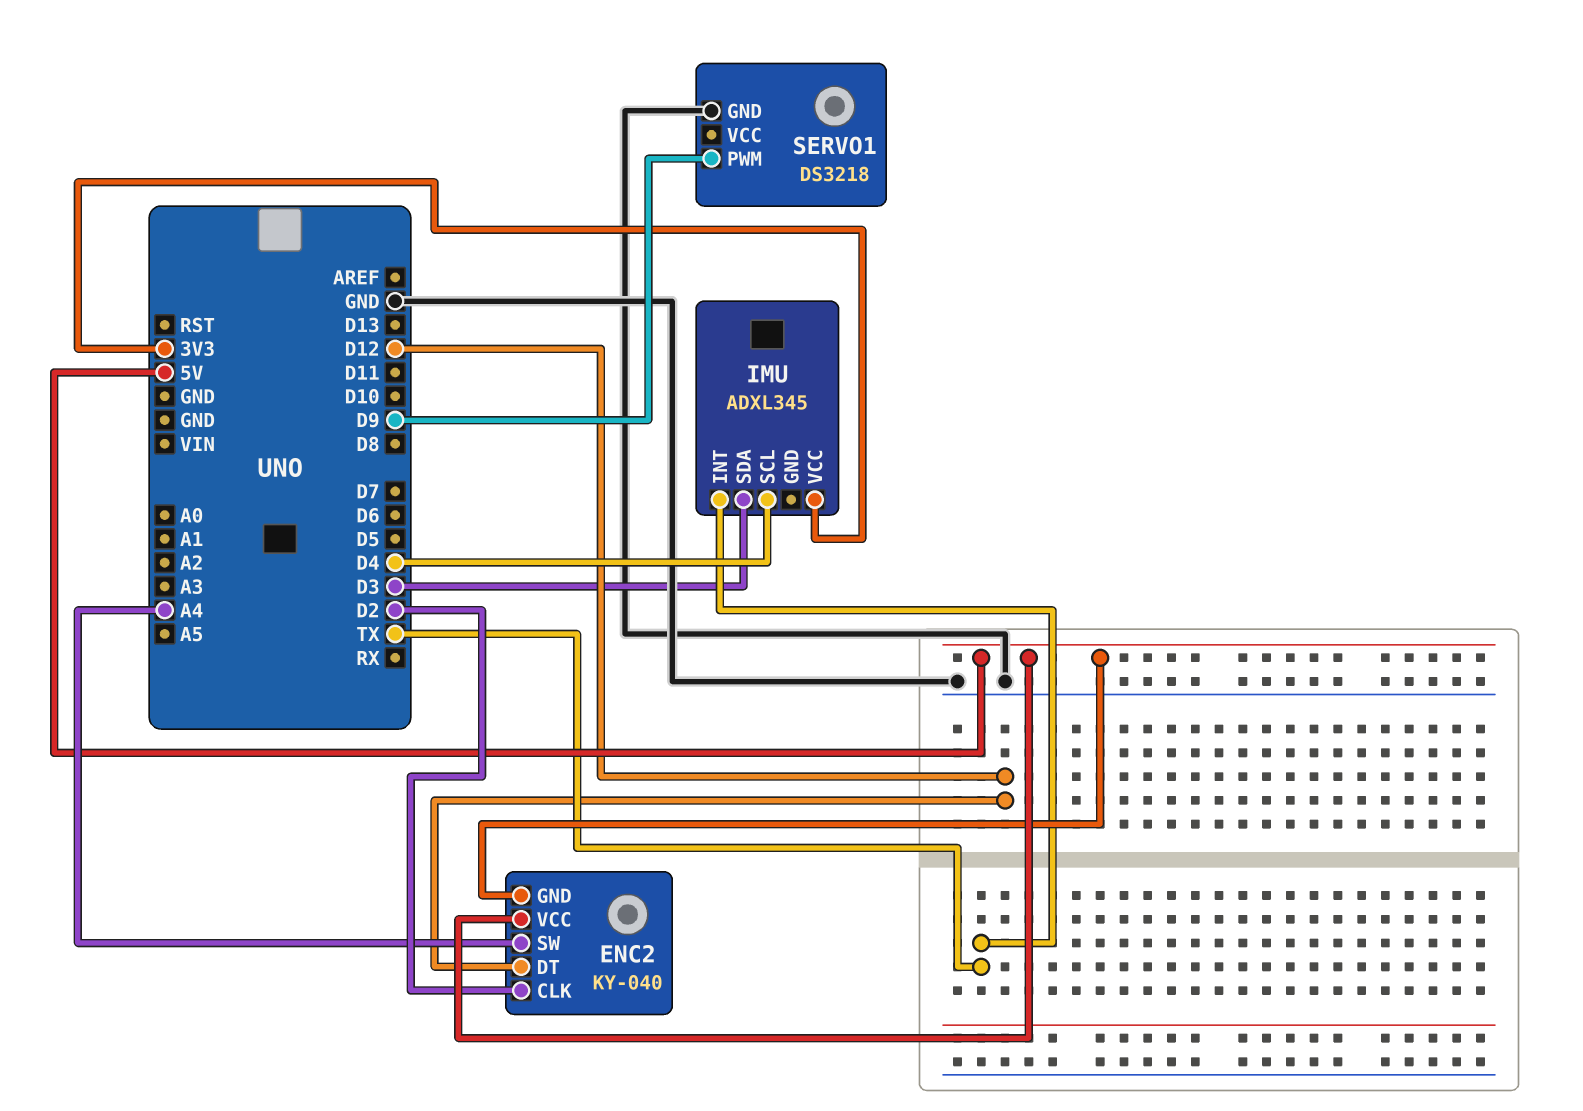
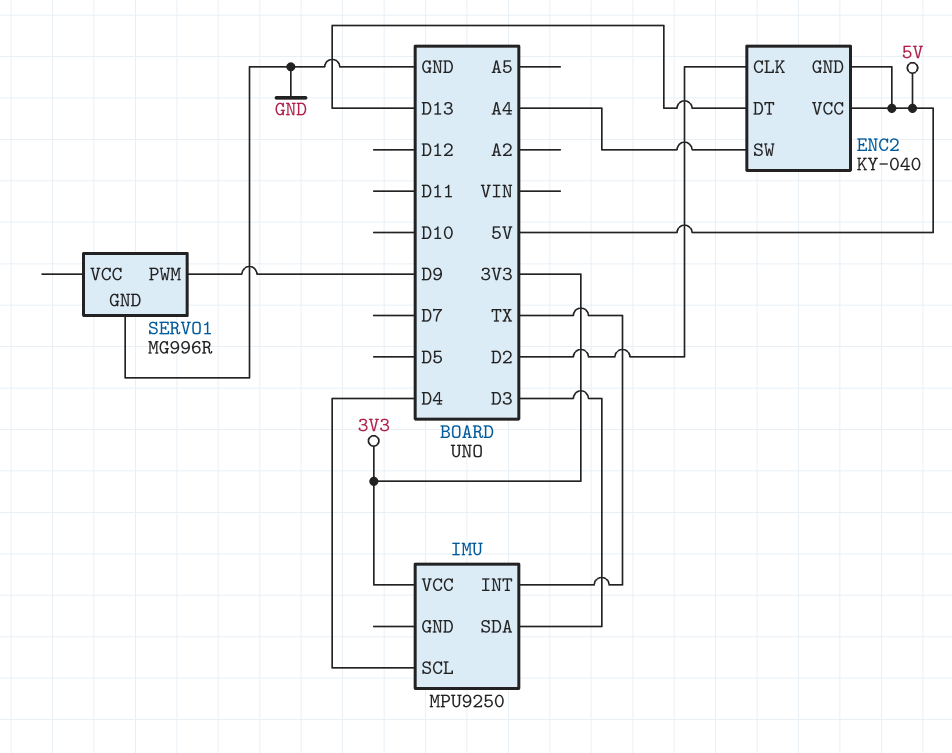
ENC2 pin DT: D12 -> D13
IMU: ADXL345 -> MPU9250
SERVO1: DS3218 -> MG996R

